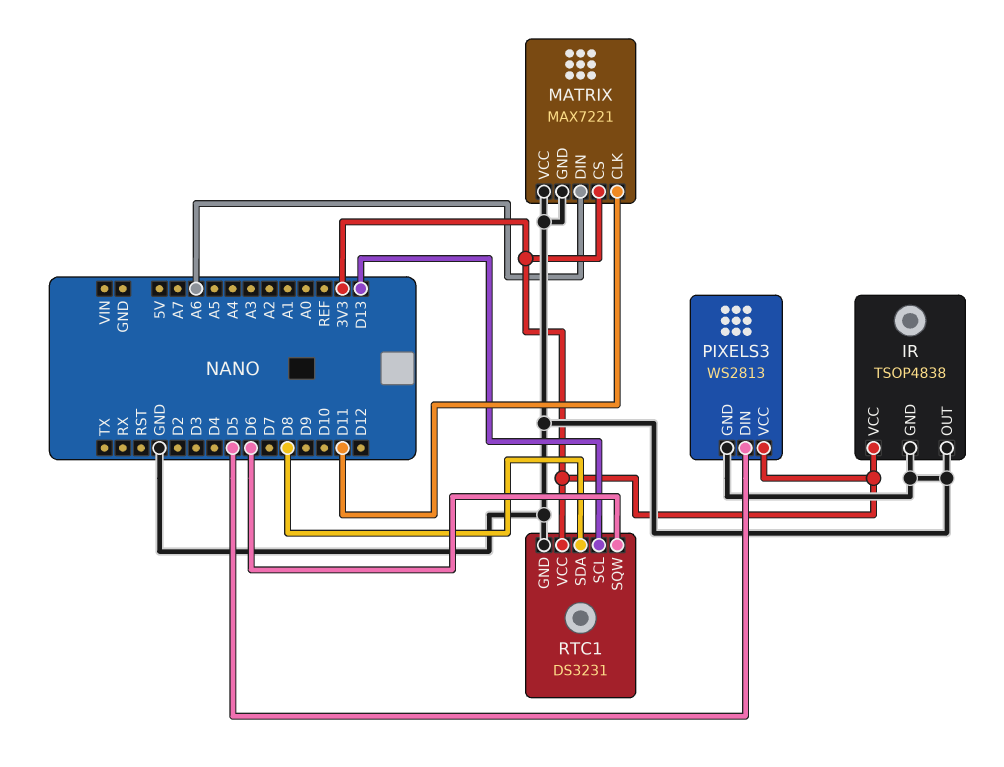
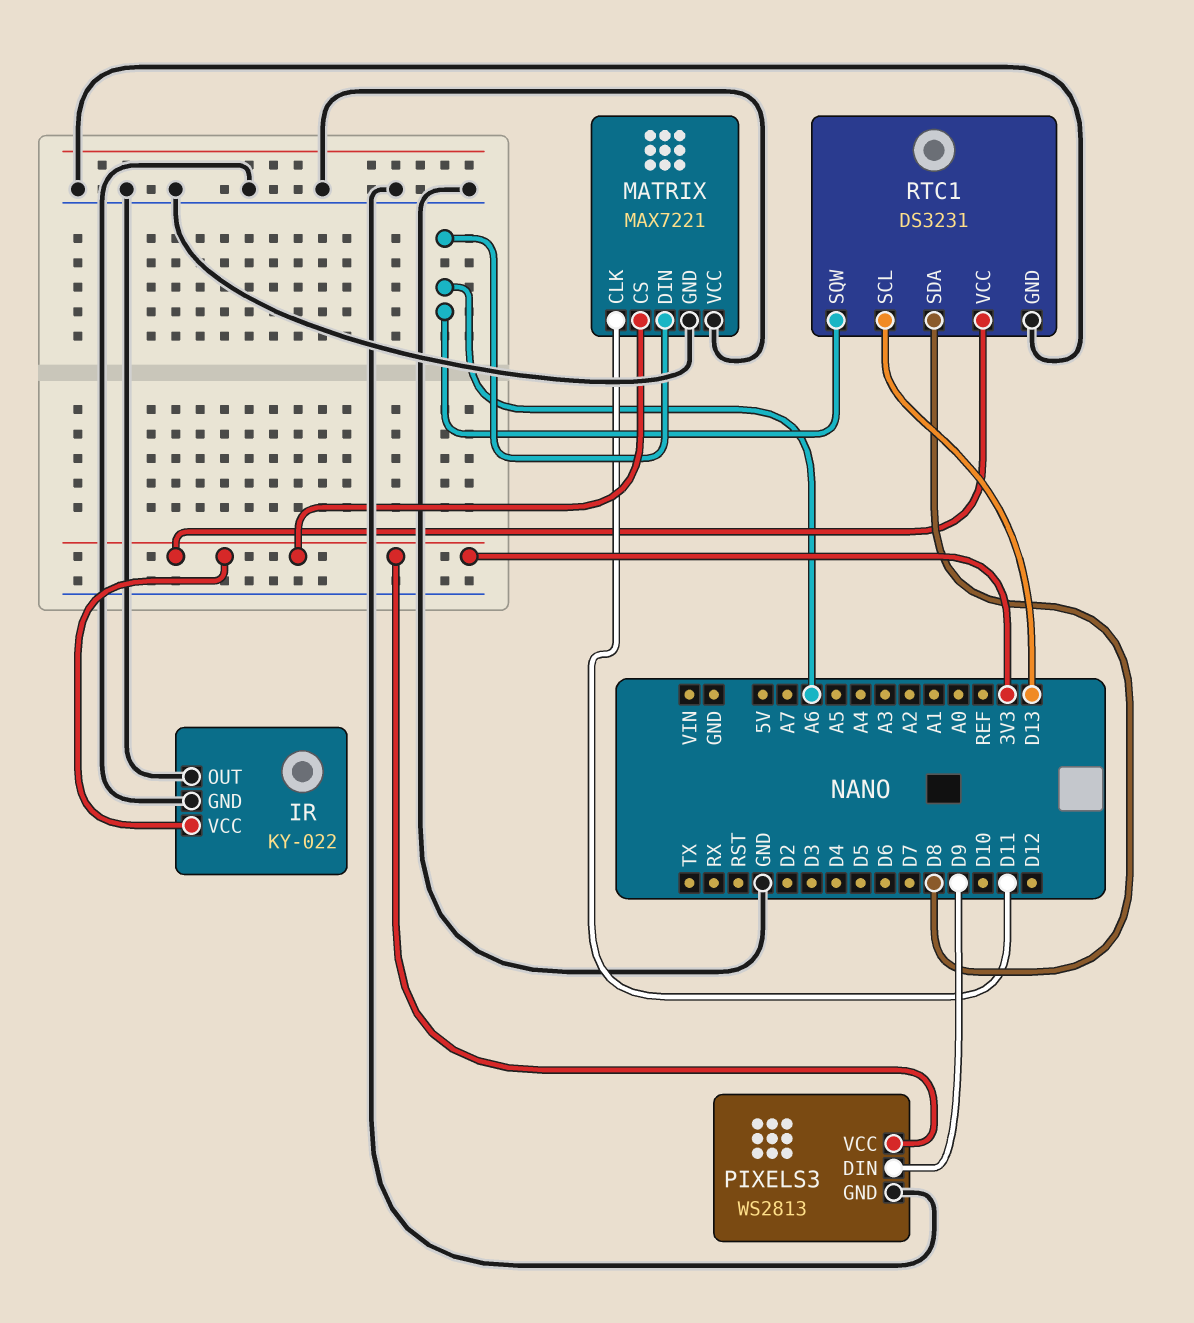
IR: TSOP4838 -> KY-022
PIXELS3 pin DIN: D5 -> D9
RTC1 pin SQW: D6 -> A6

